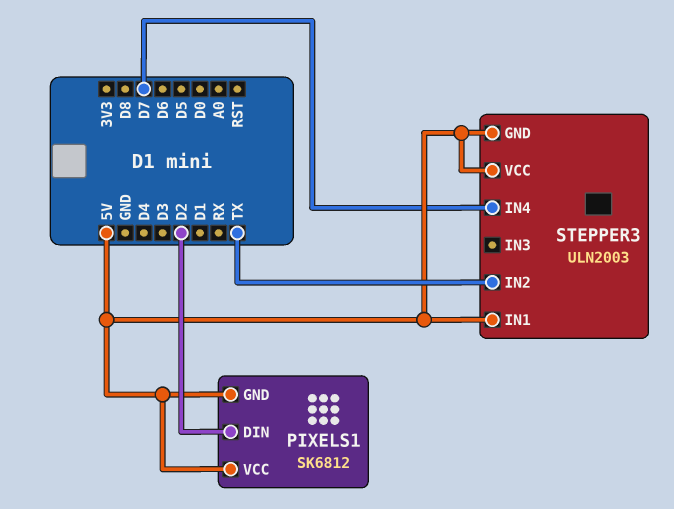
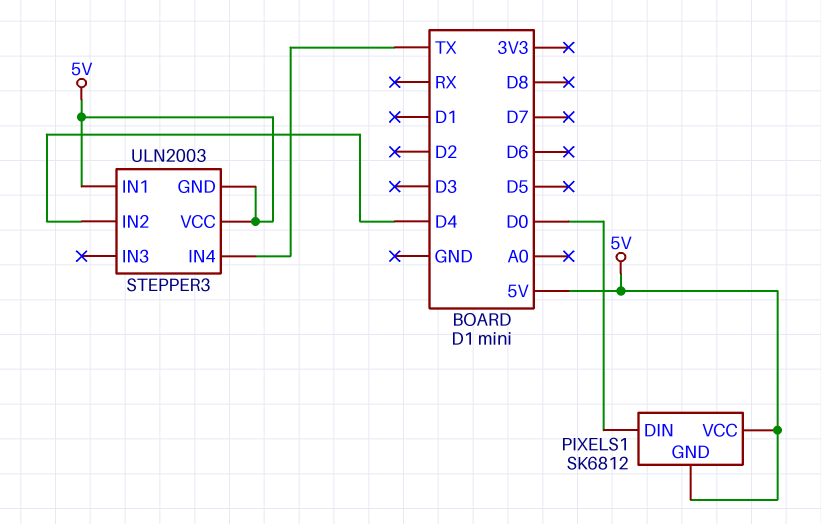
PIXELS1 pin DIN: D2 -> D0
STEPPER3 pin IN2: TX -> D4
STEPPER3 pin IN4: D7 -> TX

